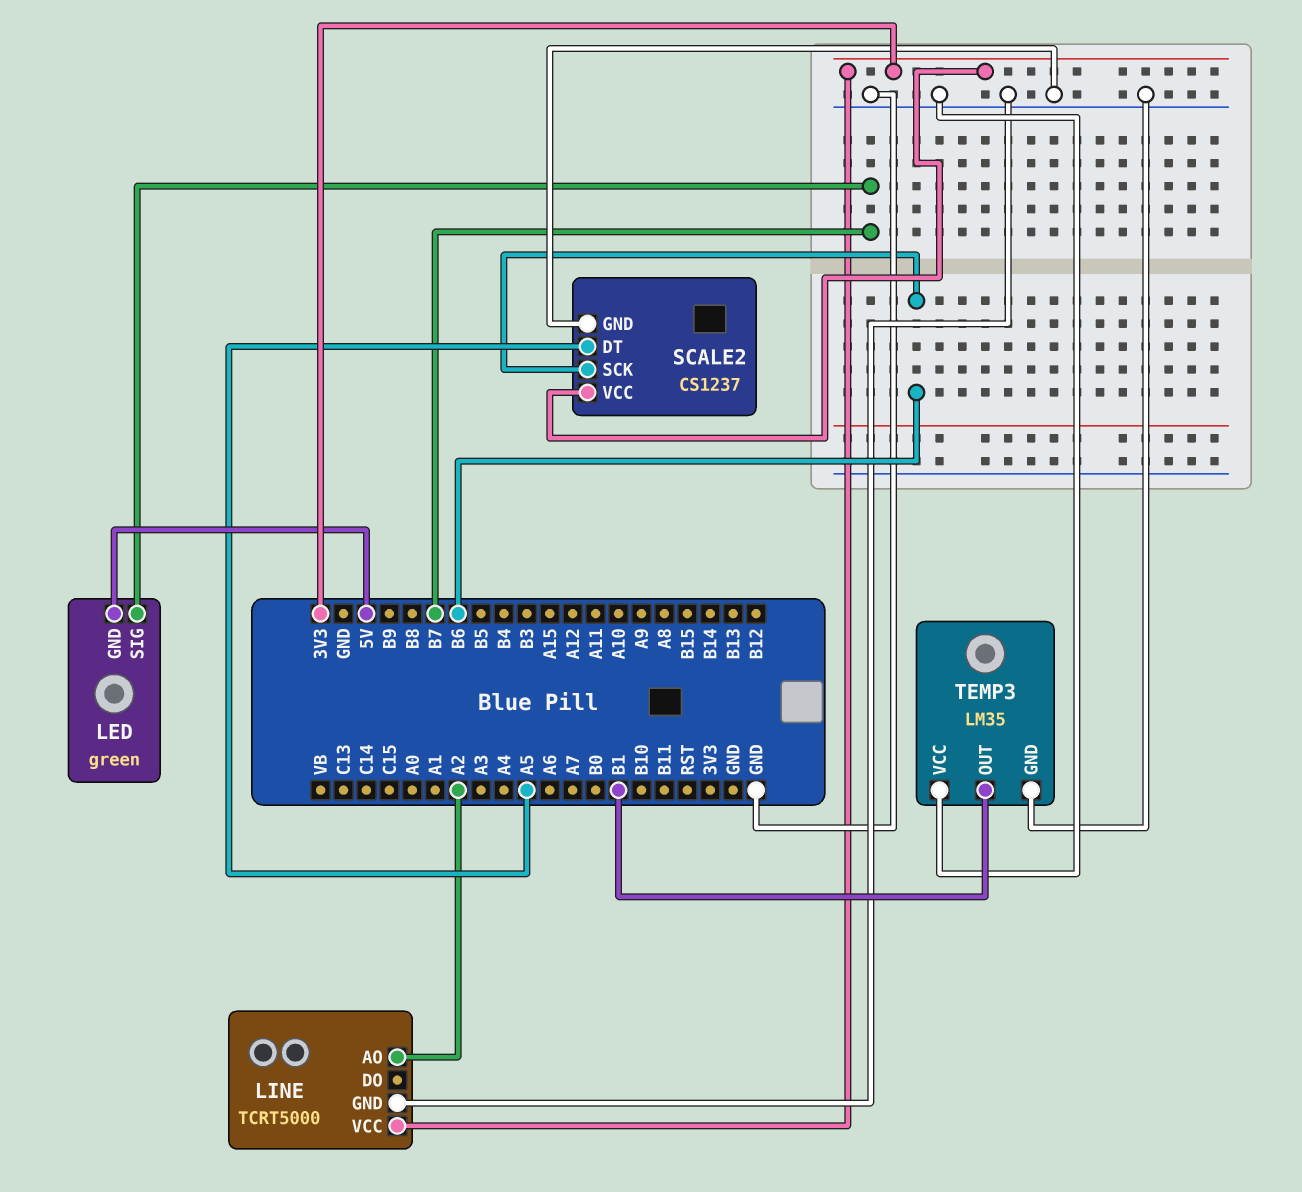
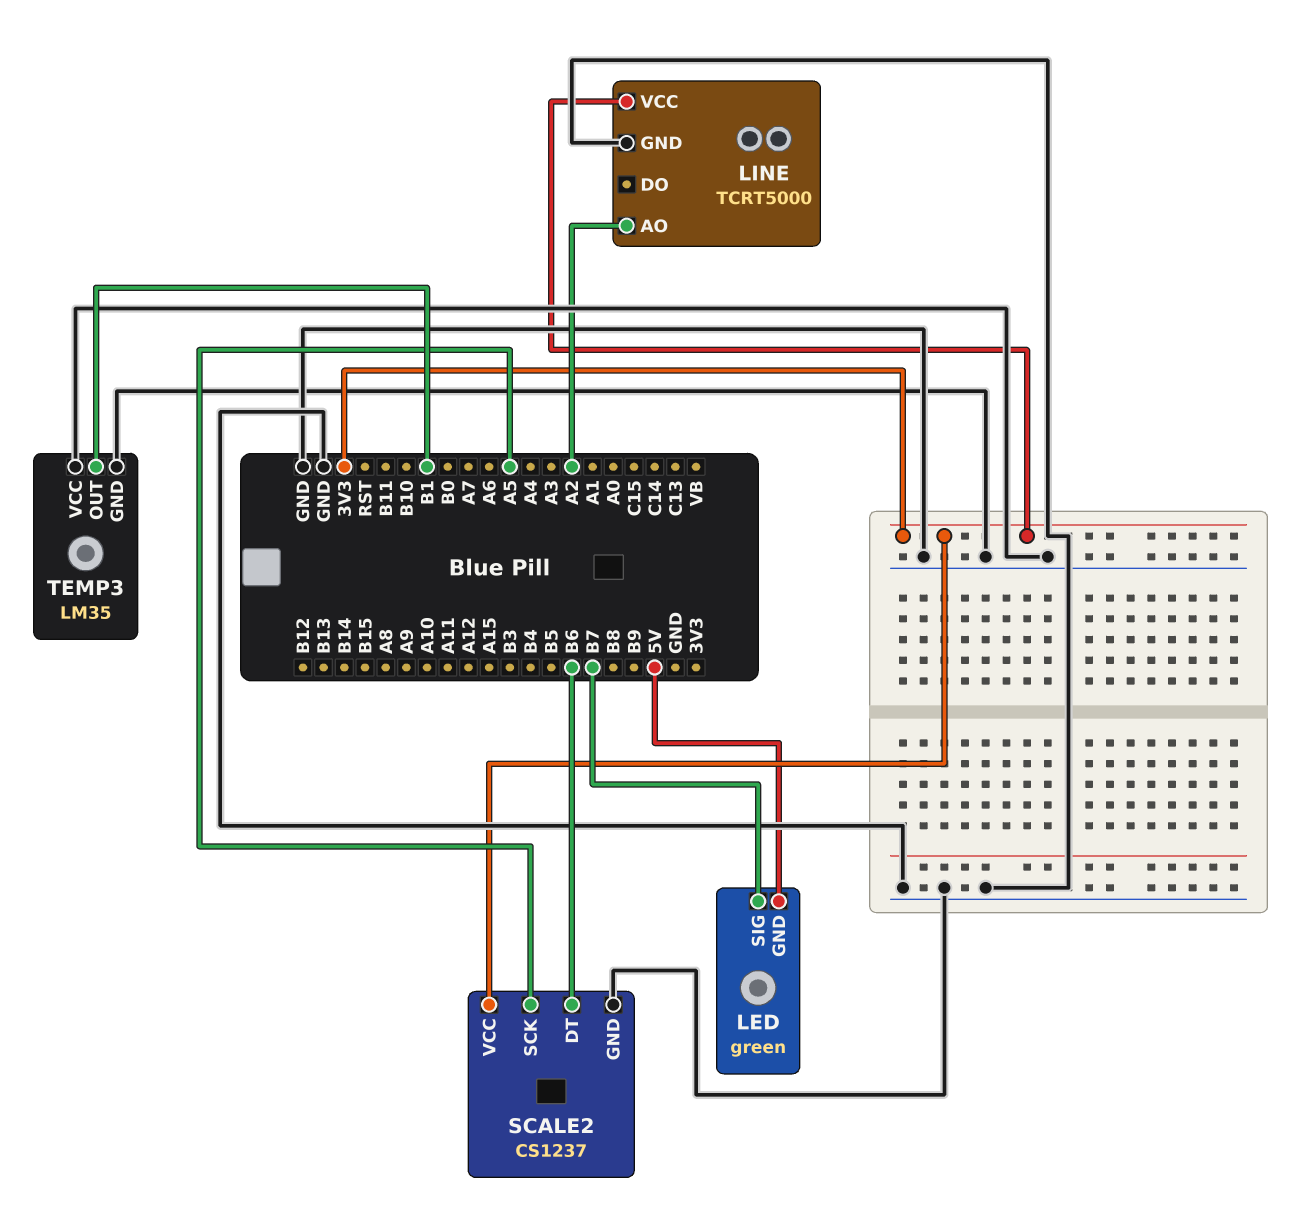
SCALE2 pin DT: A5 -> B6
SCALE2 pin SCK: B6 -> A5

